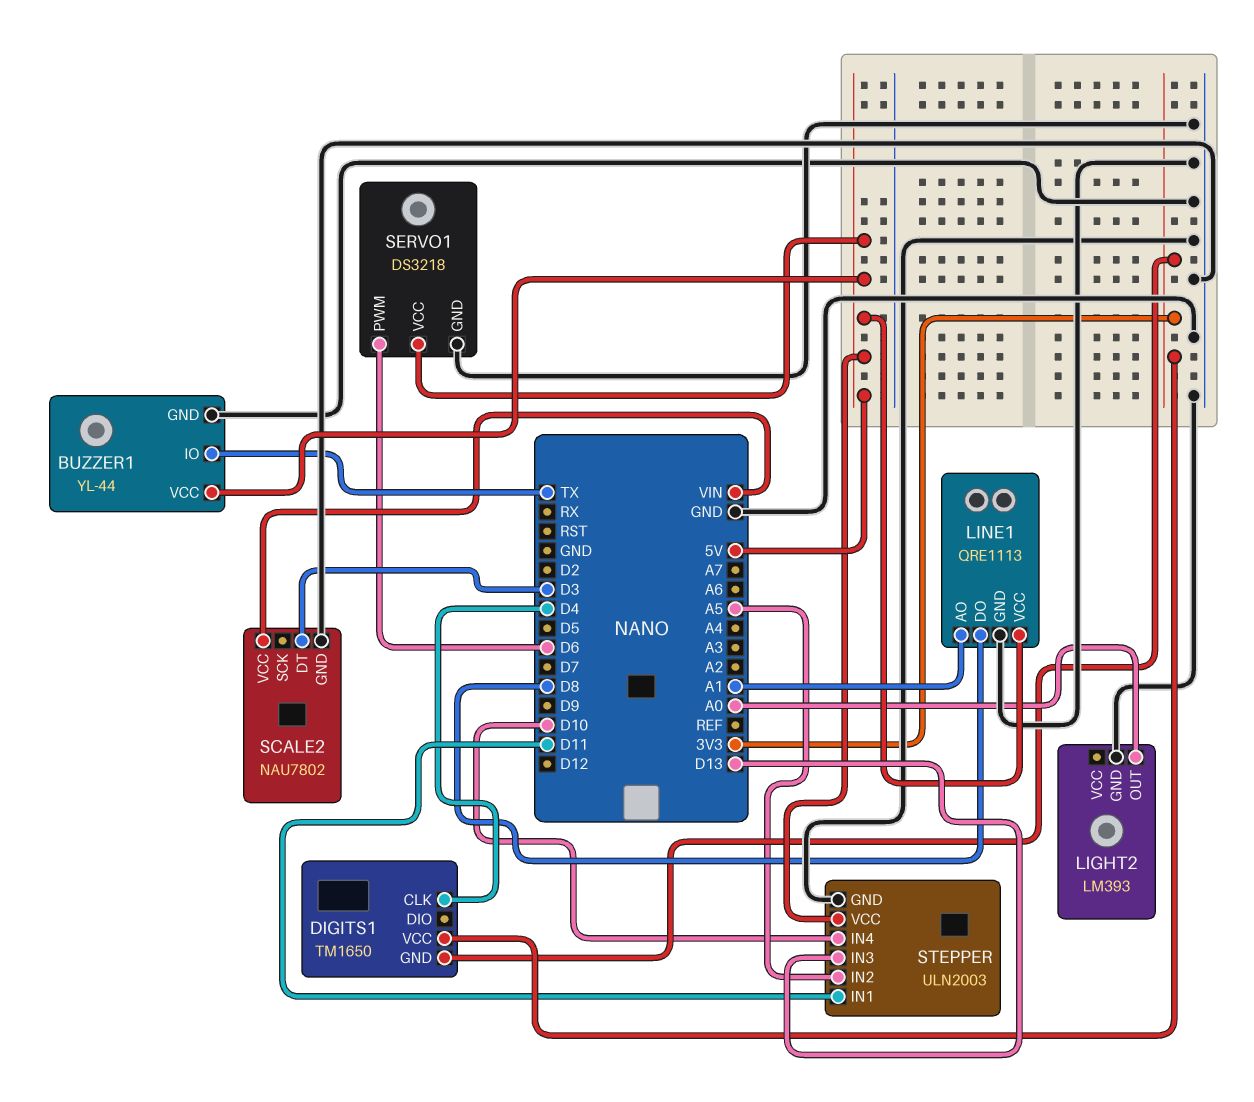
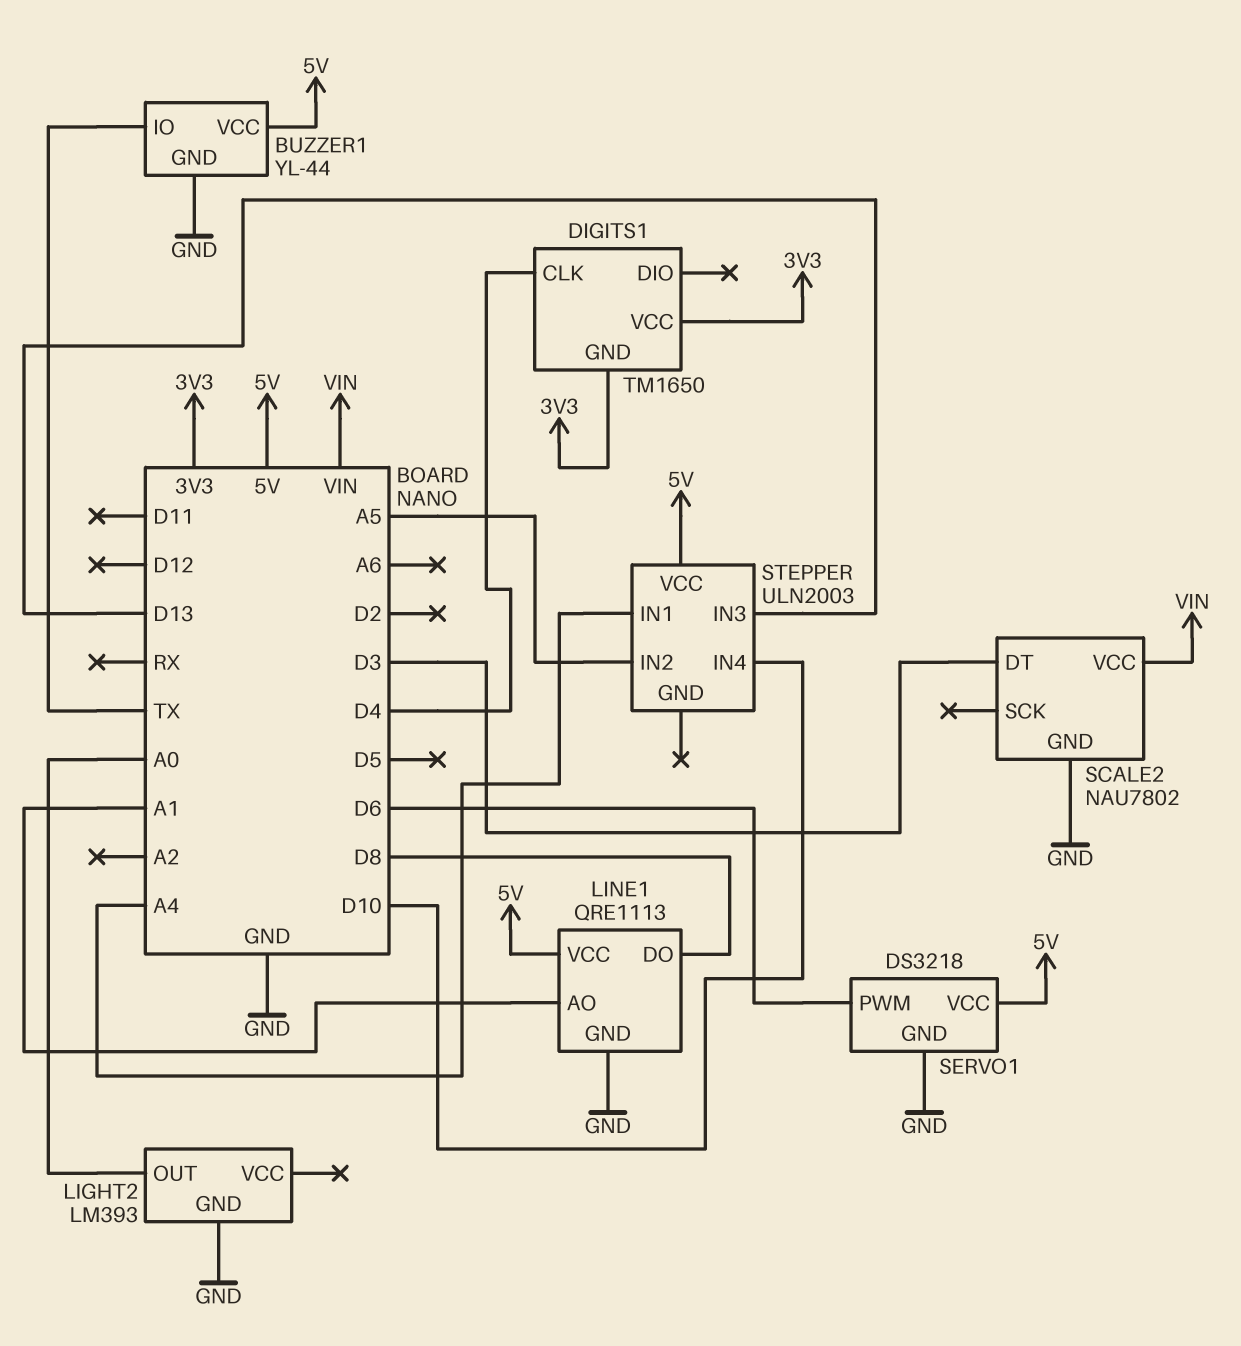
STEPPER pin GND: GND -> none
STEPPER pin IN1: D11 -> A4

